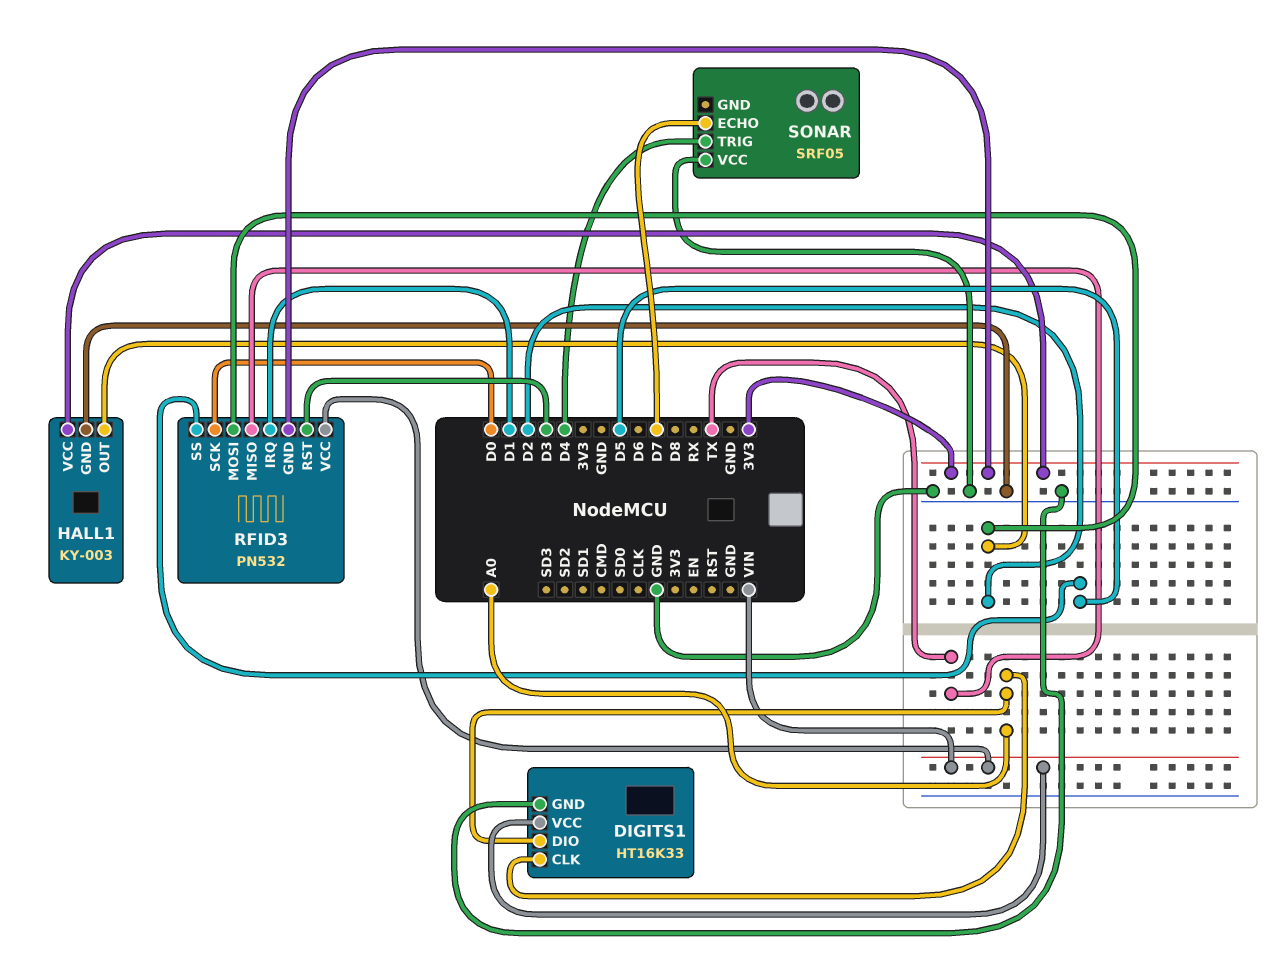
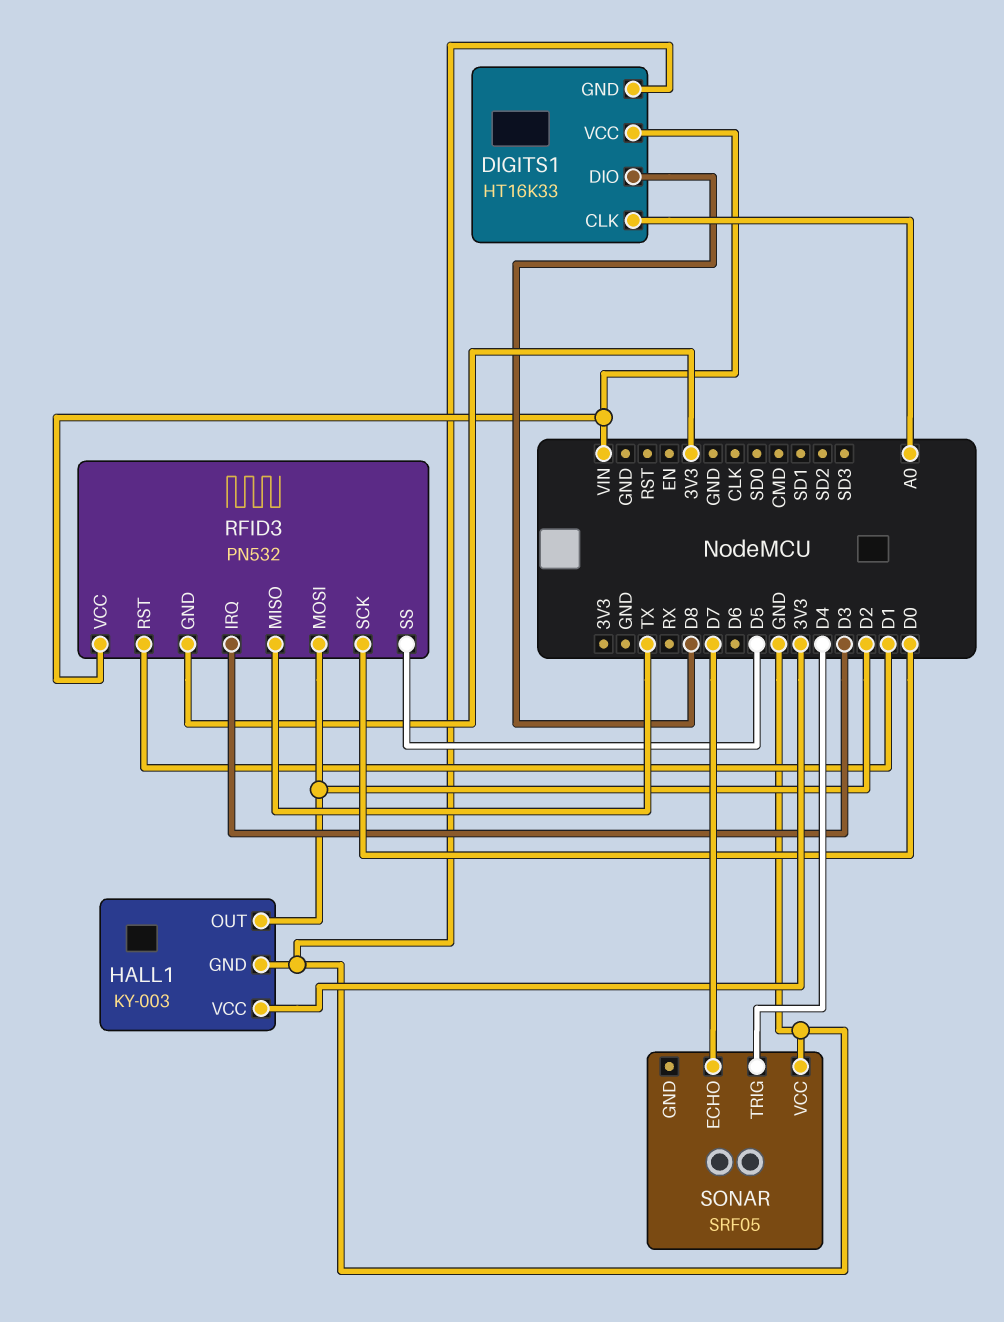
DIGITS1 pin DIO: A0 -> D8
RFID3 pin IRQ: D1 -> D3
RFID3 pin RST: D3 -> D1

